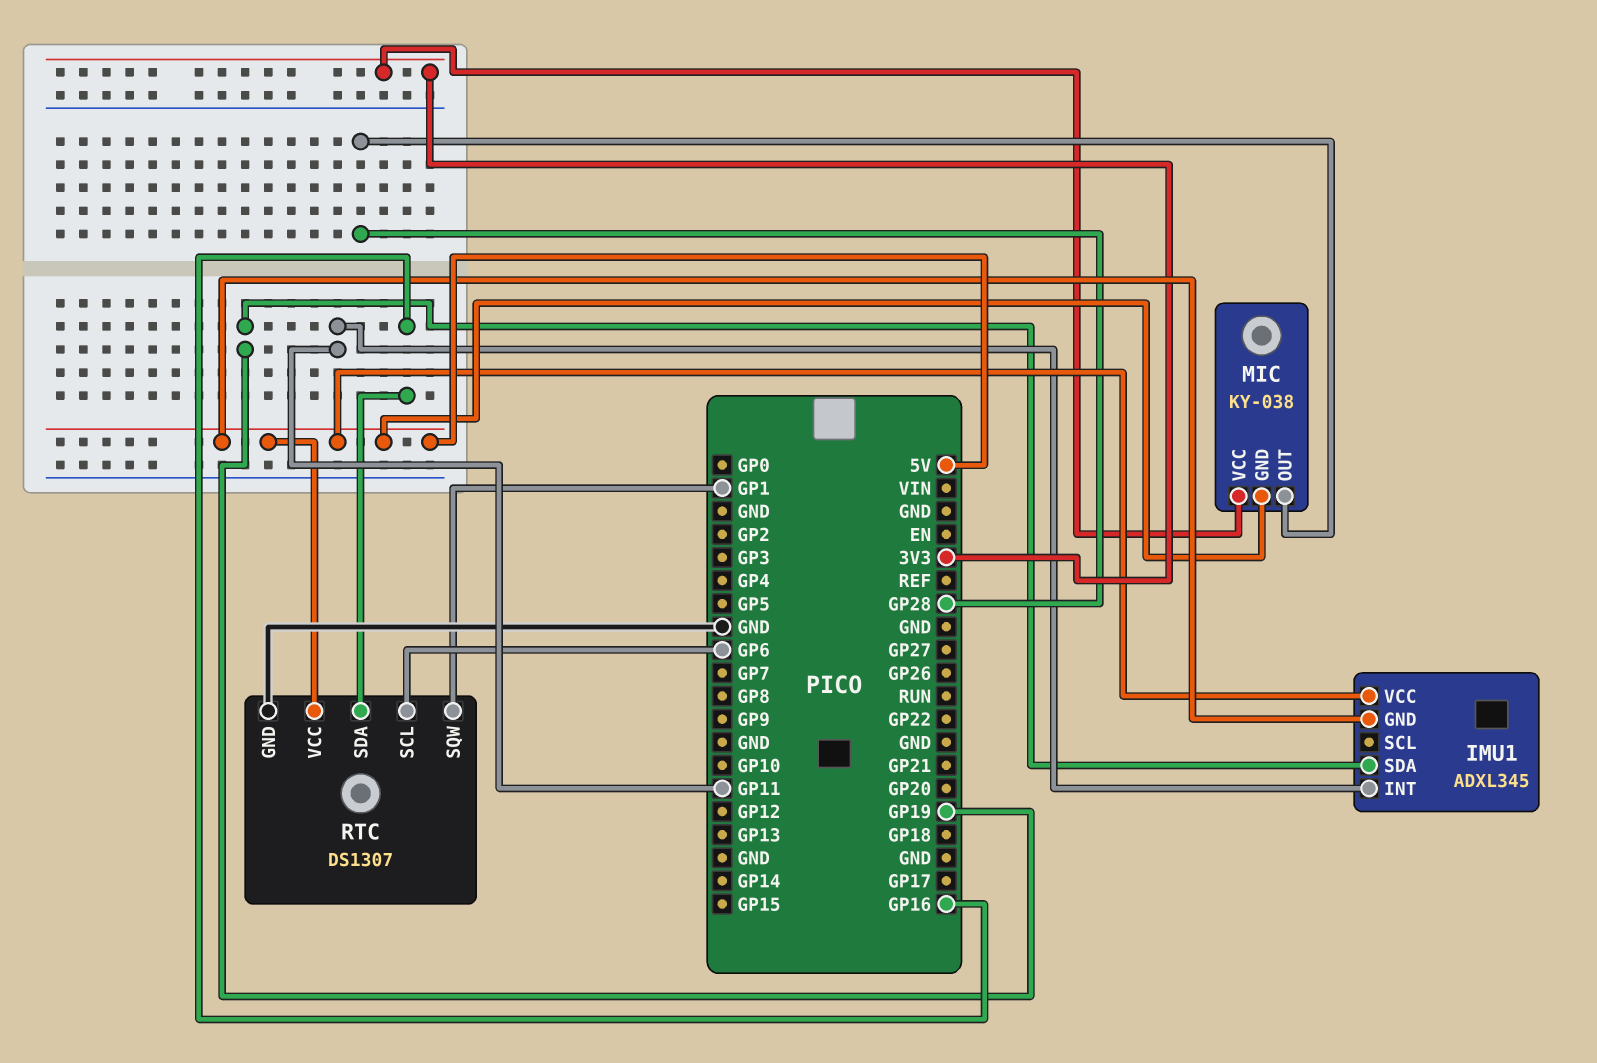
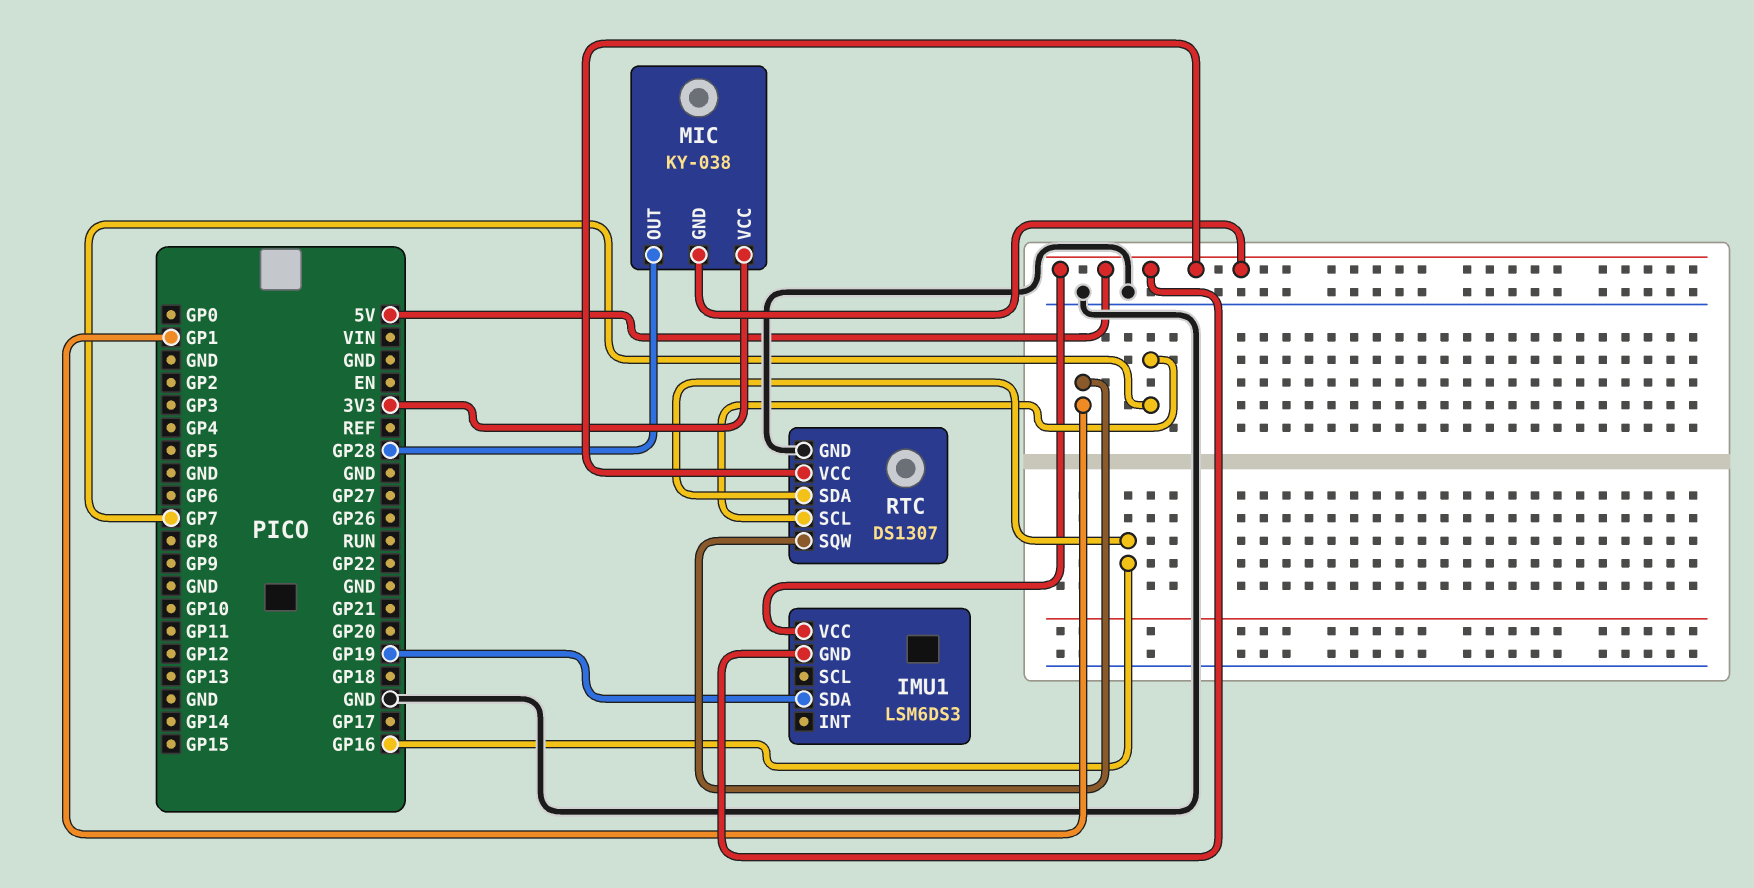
IMU1: ADXL345 -> LSM6DS3
IMU1 pin INT: GP11 -> none
RTC pin SCL: GP6 -> GP7

